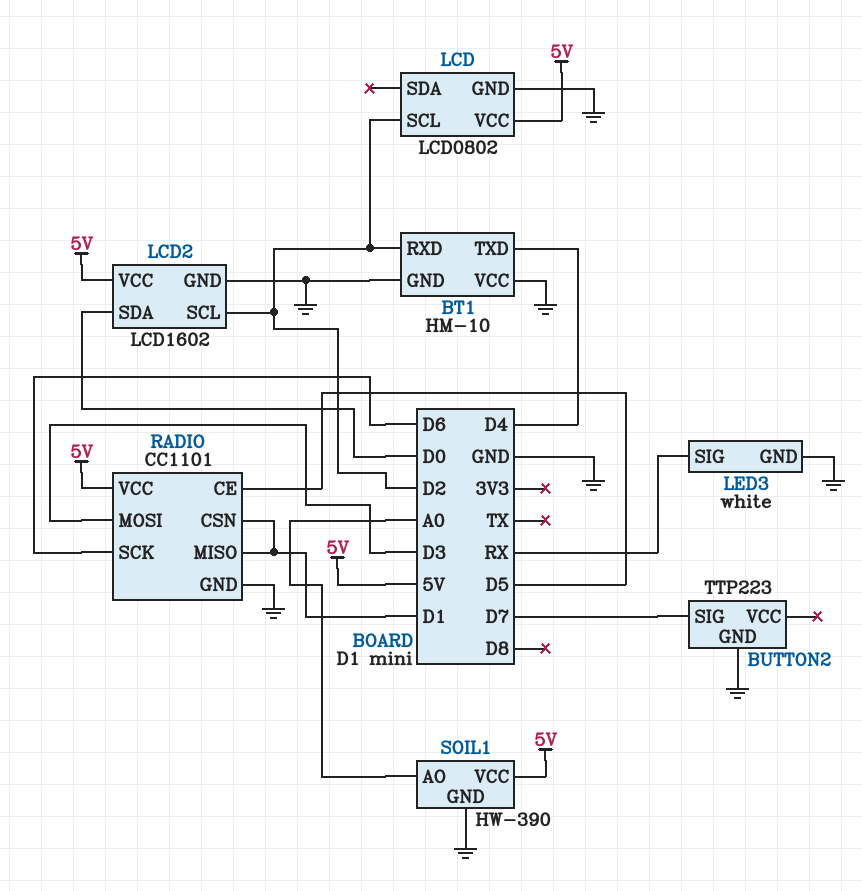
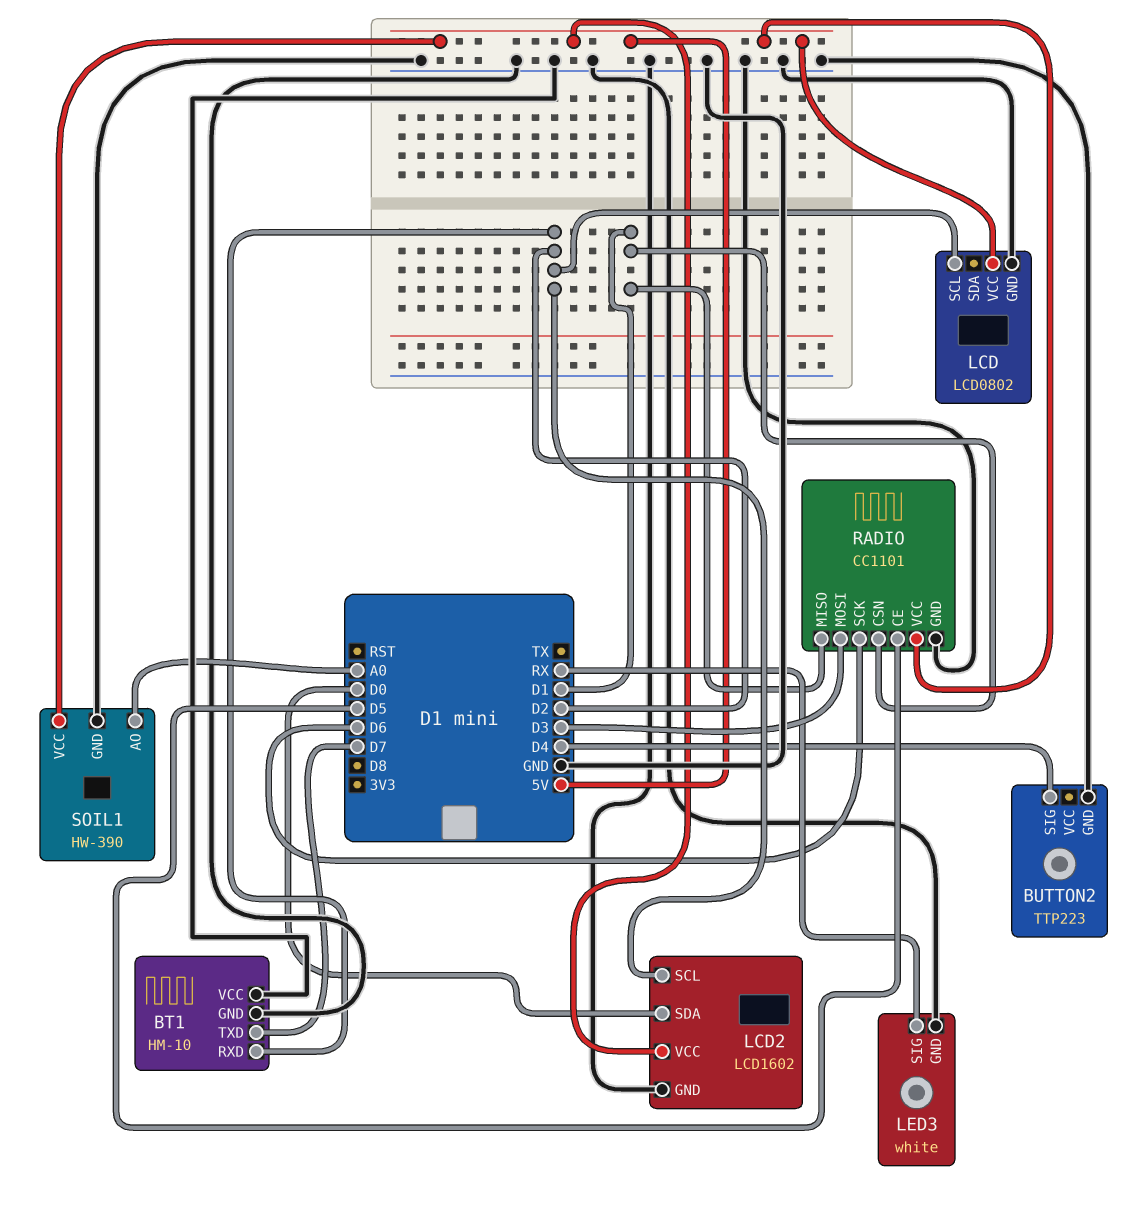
BT1 pin TXD: D4 -> D7
BUTTON2 pin SIG: D7 -> D4

